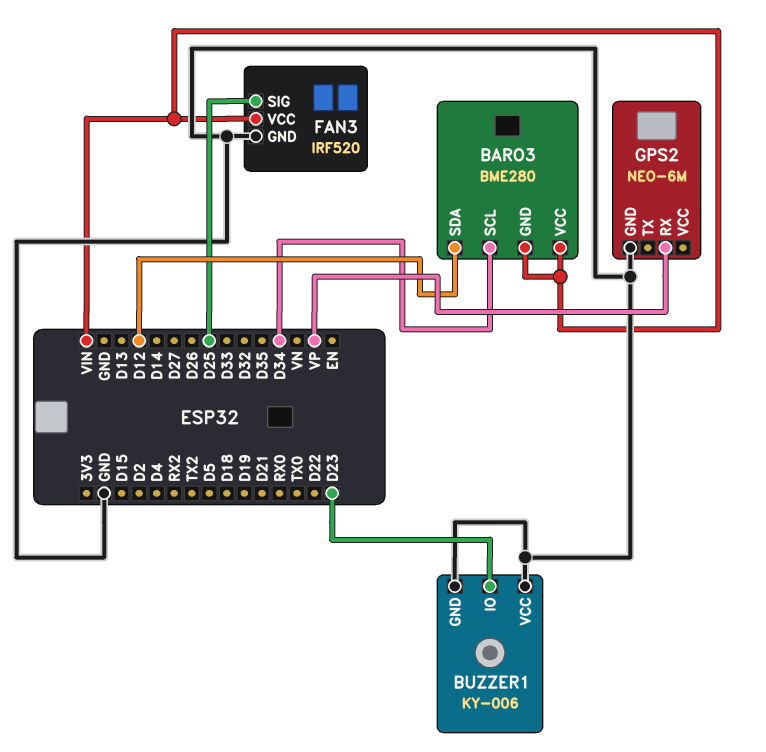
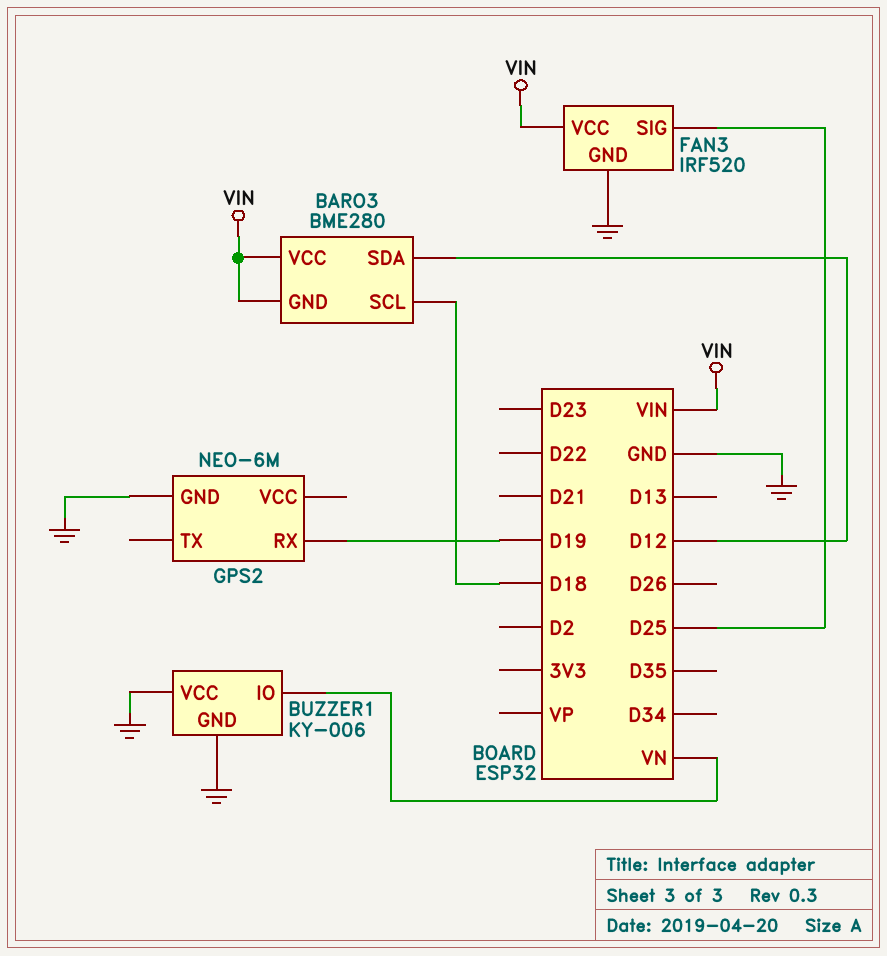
BARO3 pin SCL: D34 -> D18
BUZZER1 pin IO: D23 -> VN
GPS2 pin RX: VP -> D19

